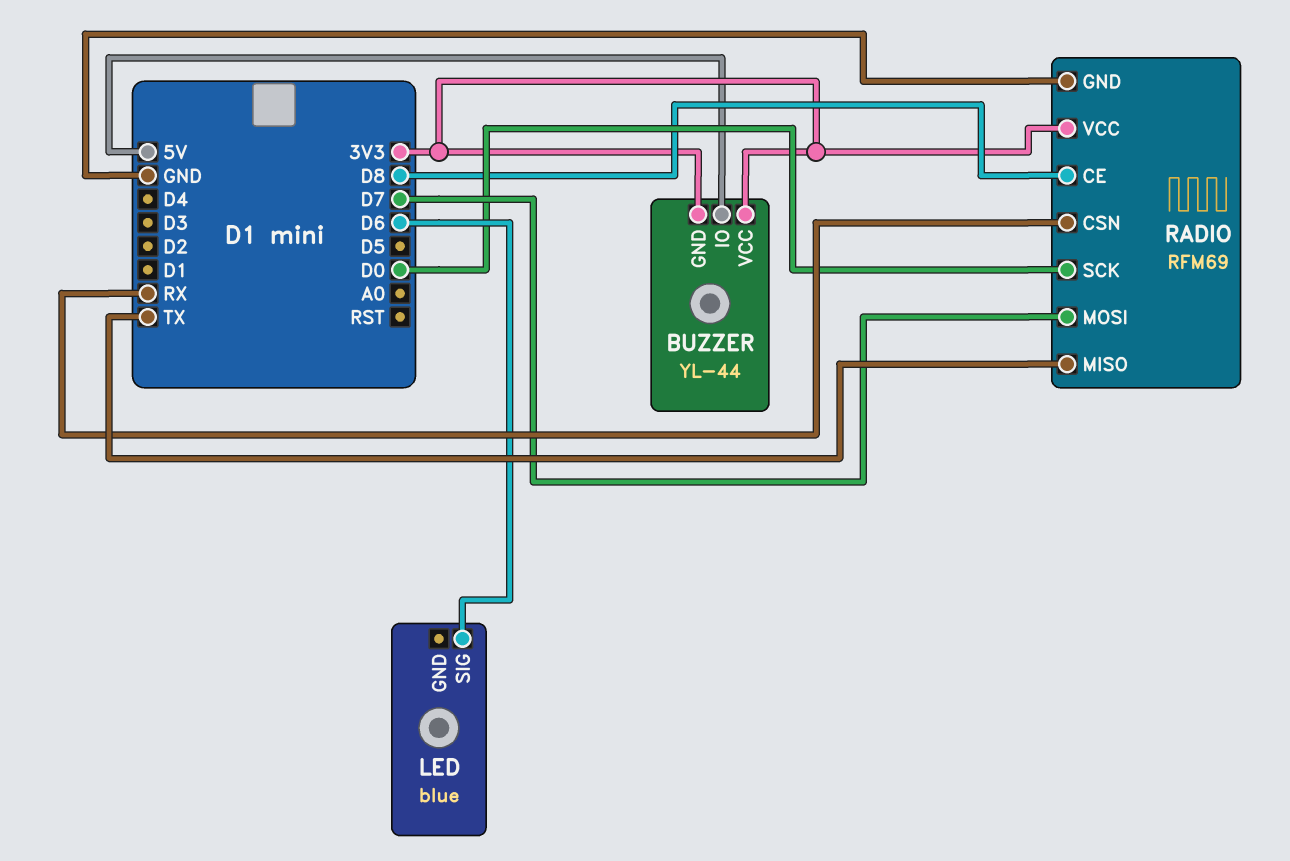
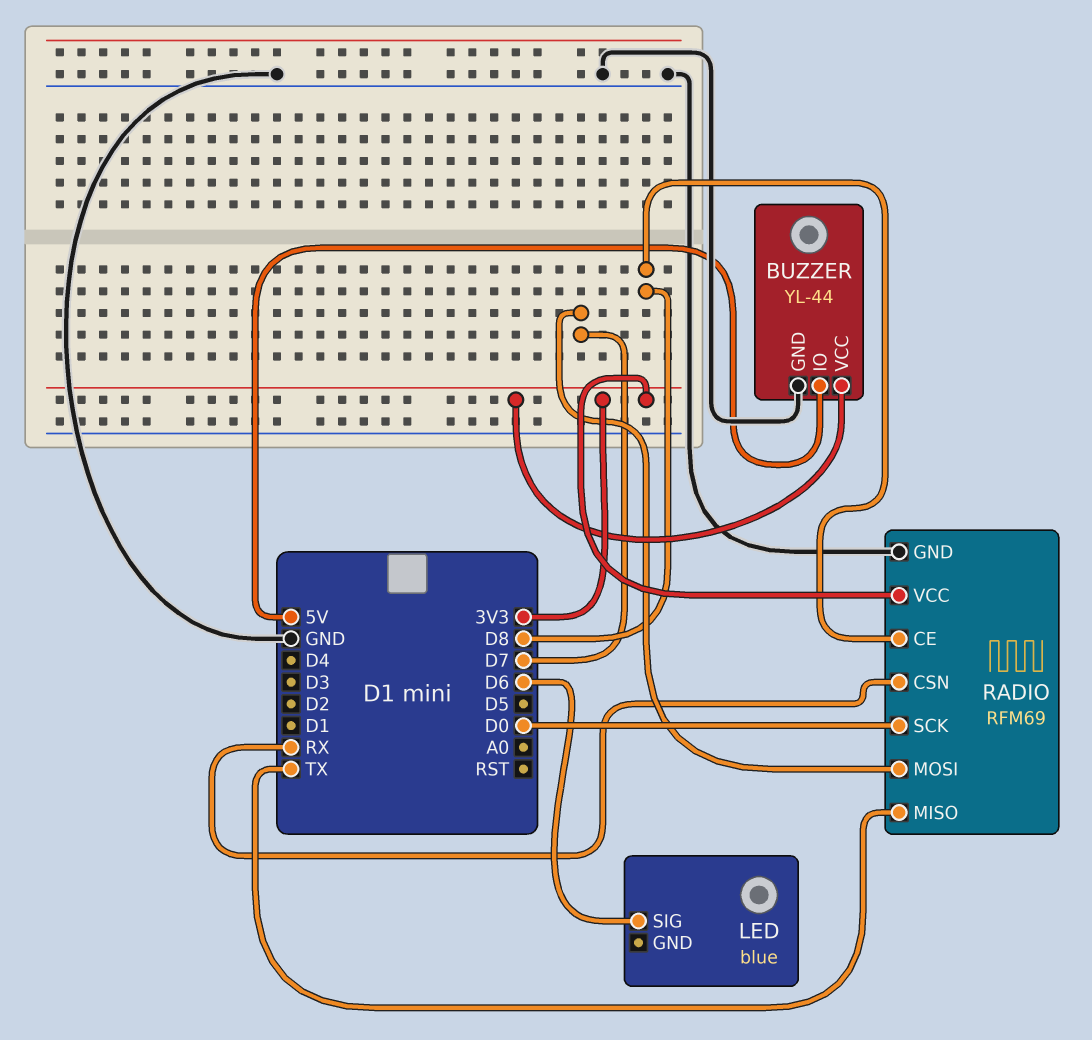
BUZZER pin GND: 3V3 -> GND

